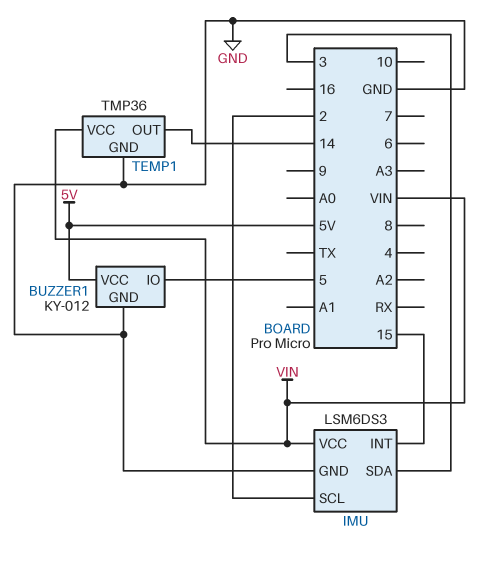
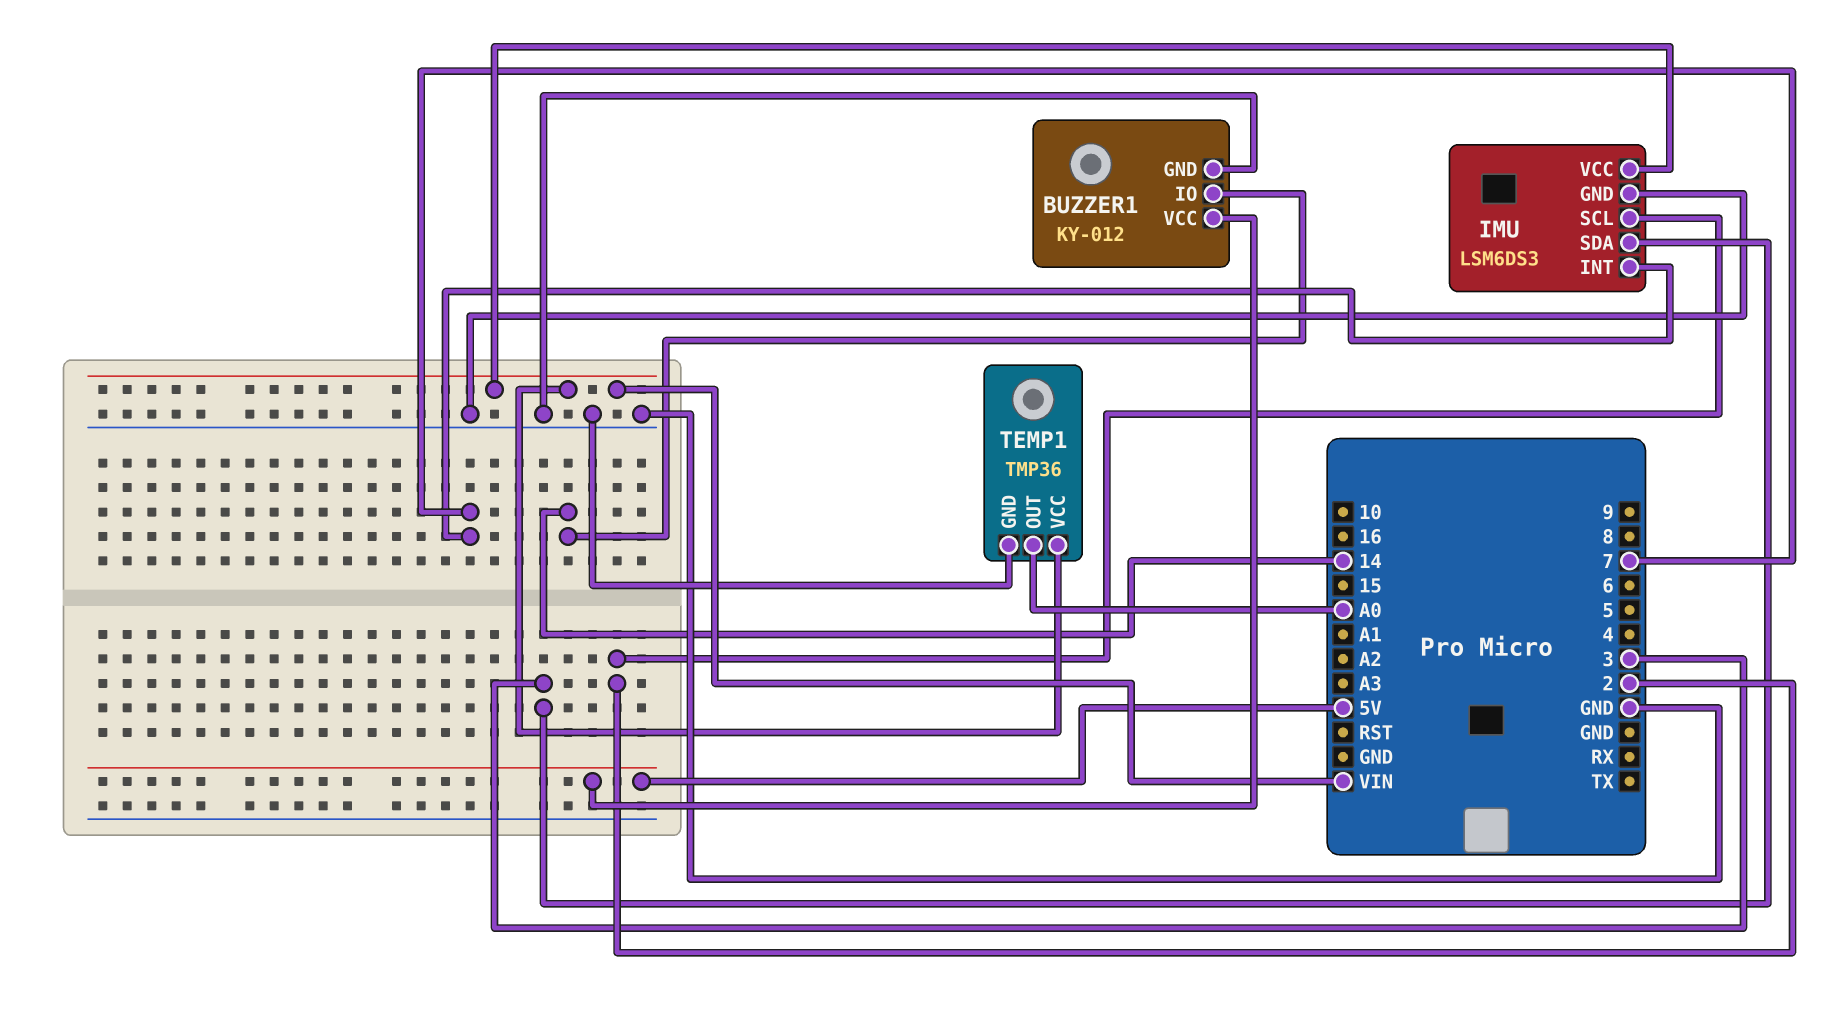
BUZZER1 pin IO: 5 -> 14
IMU pin INT: 15 -> 7
TEMP1 pin OUT: 14 -> A0

